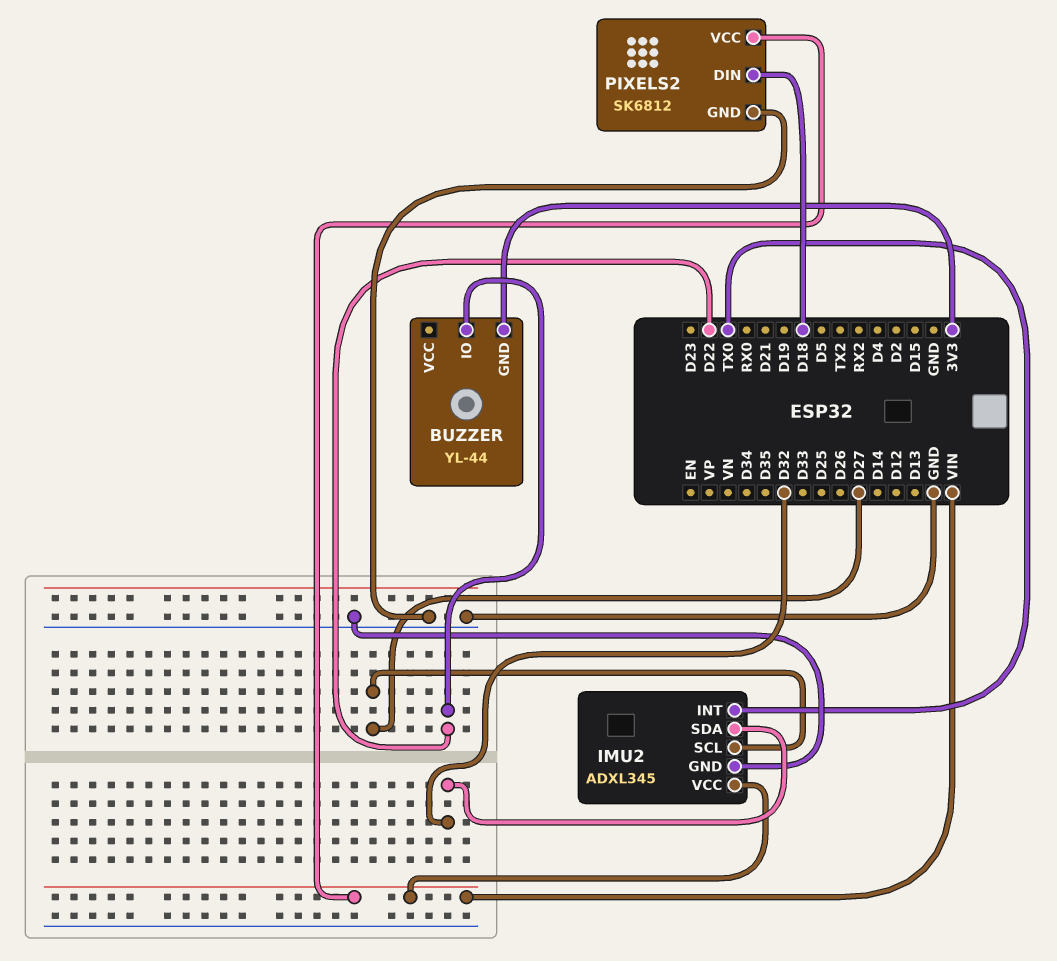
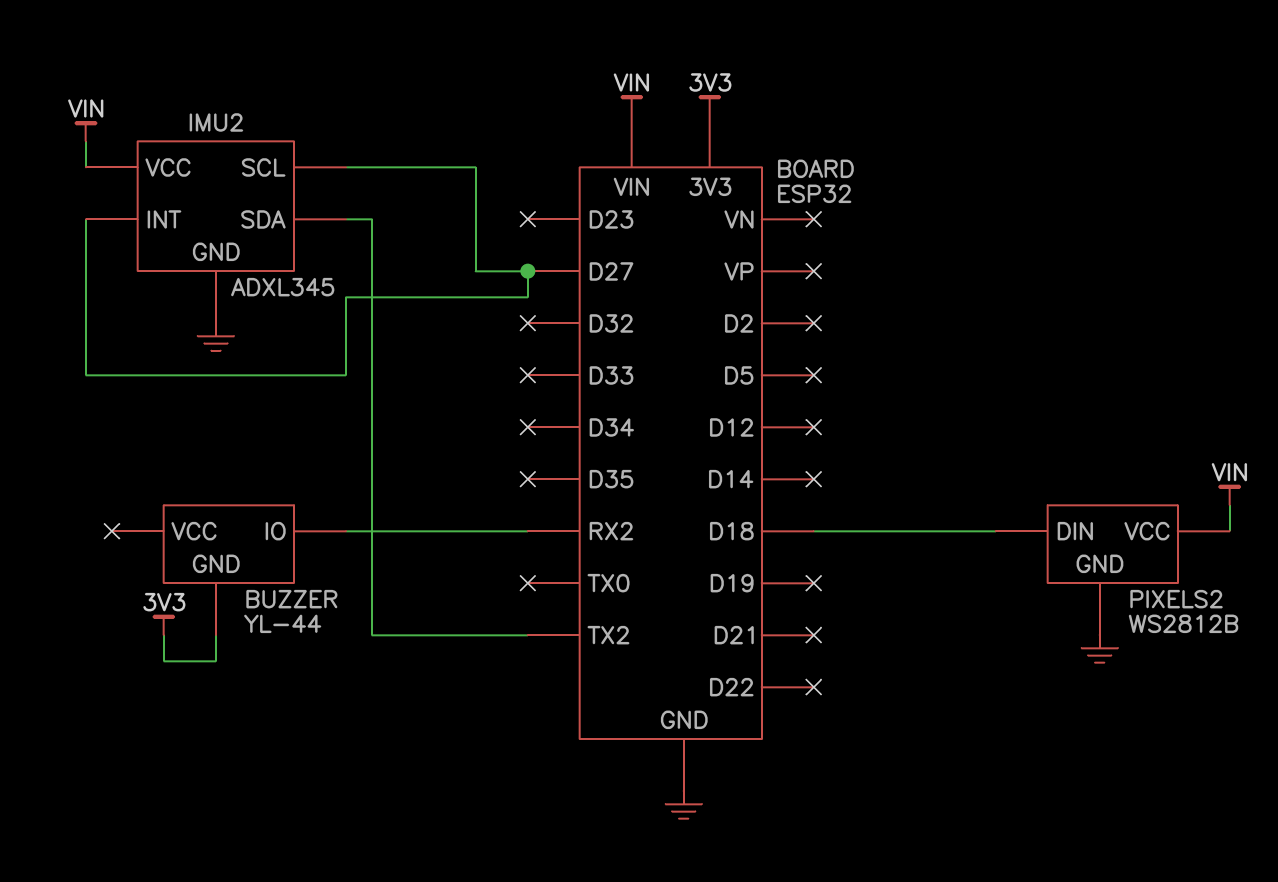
BUZZER pin IO: D22 -> RX2
IMU2 pin INT: TX0 -> D27
IMU2 pin SDA: D32 -> TX2
PIXELS2: SK6812 -> WS2812B

